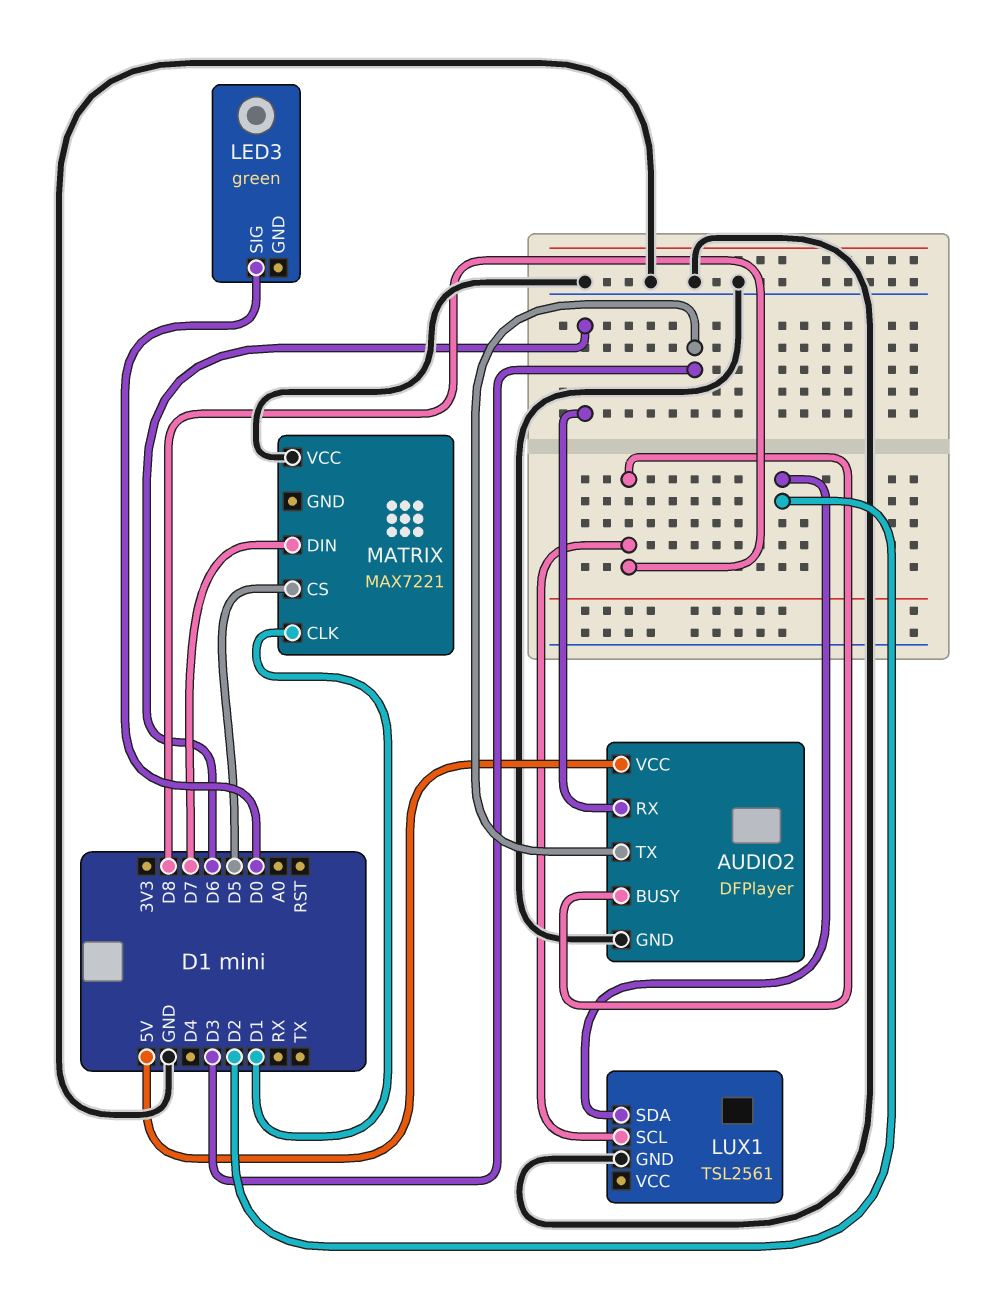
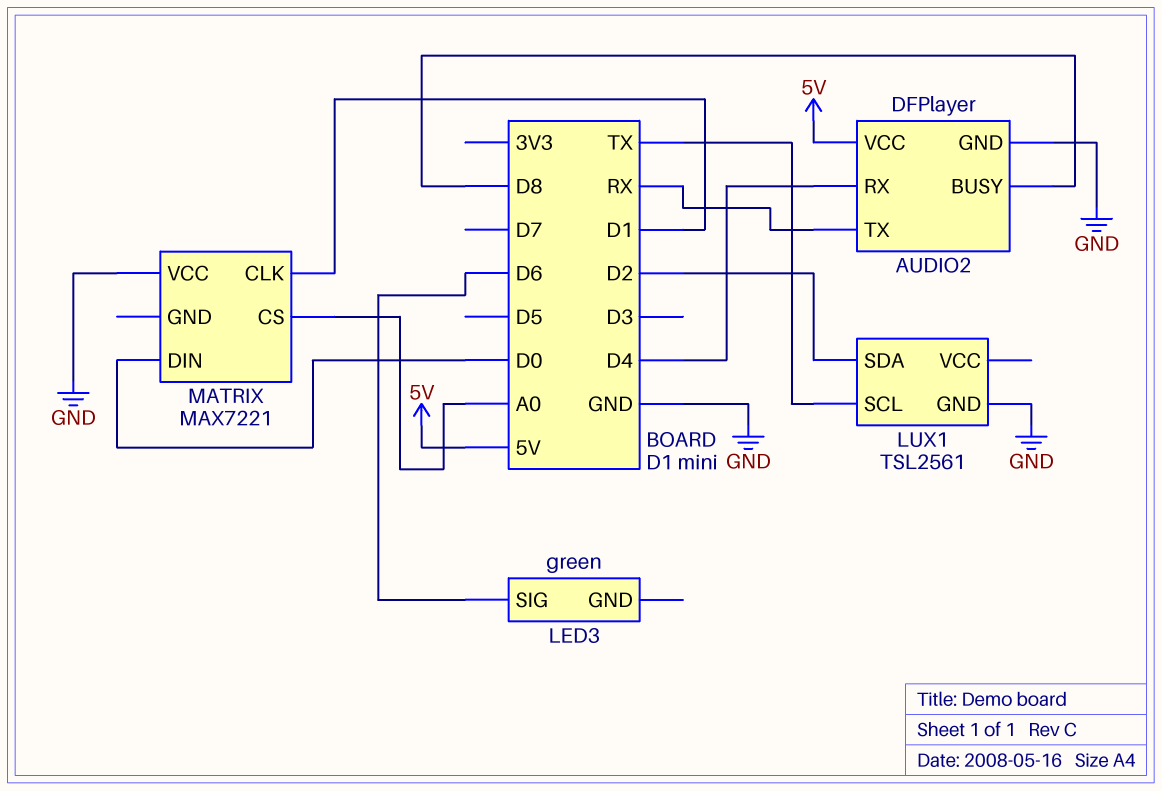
AUDIO2 pin RX: D6 -> D4
AUDIO2 pin TX: D3 -> RX
LED3 pin SIG: D0 -> D6
LUX1 pin SCL: D8 -> TX
MATRIX pin CS: D5 -> A0
MATRIX pin DIN: D7 -> D0

